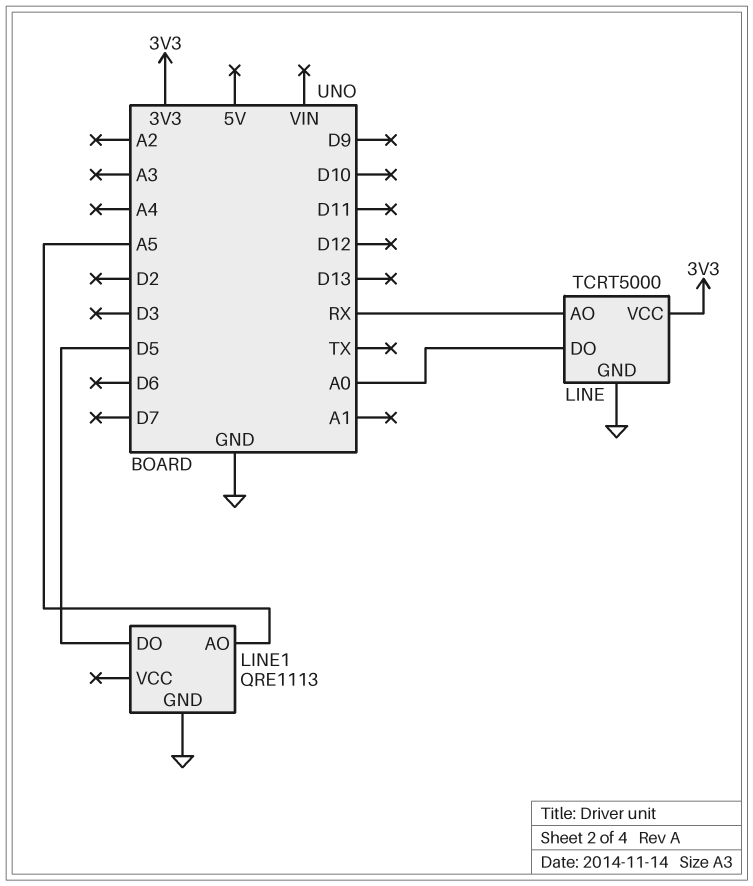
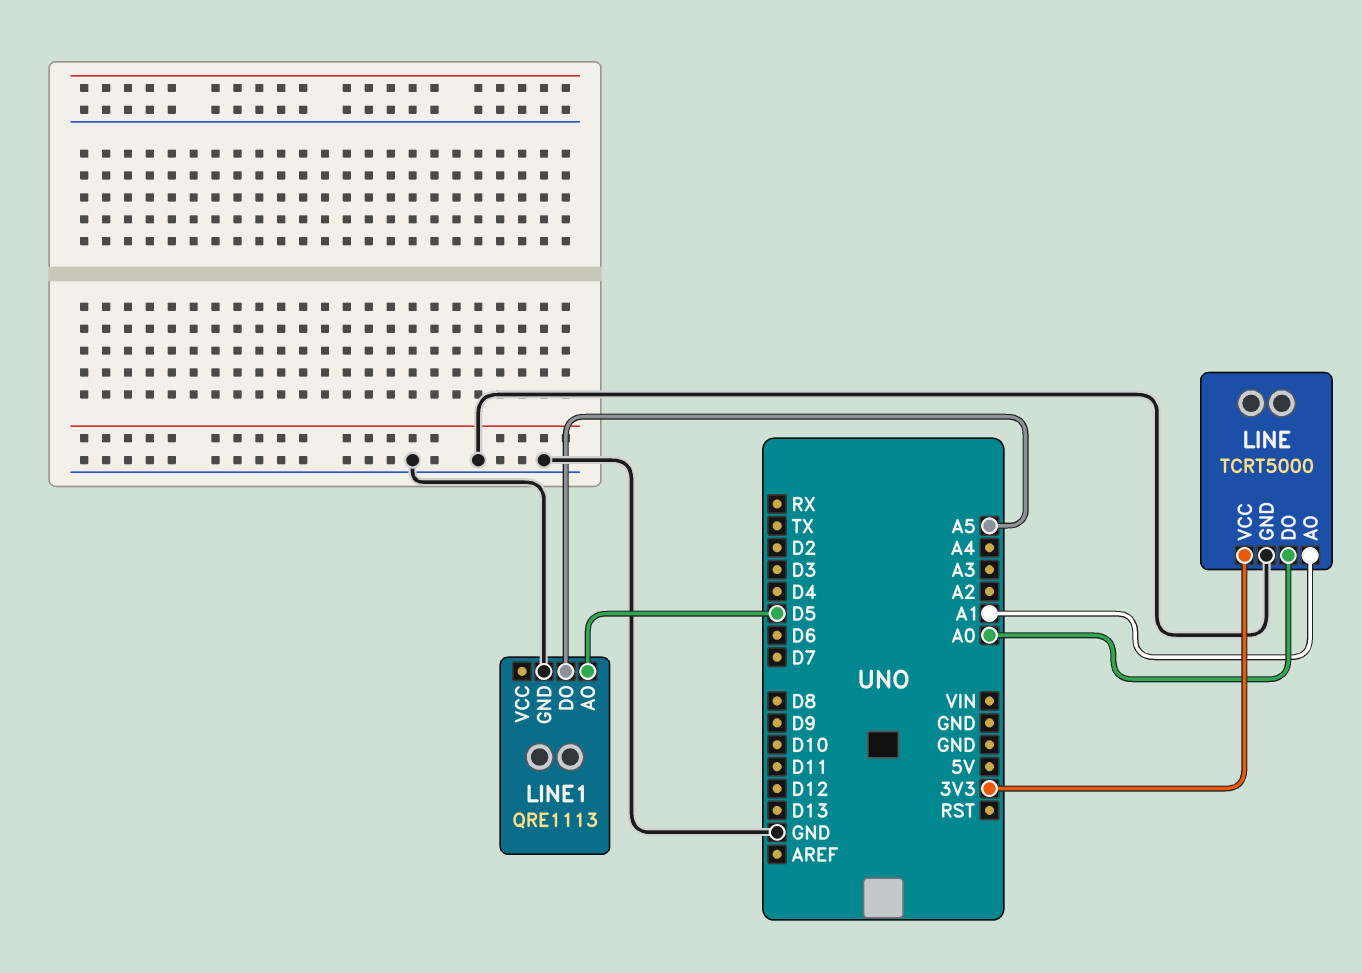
LINE pin AO: RX -> A1
LINE1 pin AO: A5 -> D5
LINE1 pin DO: D5 -> A5

